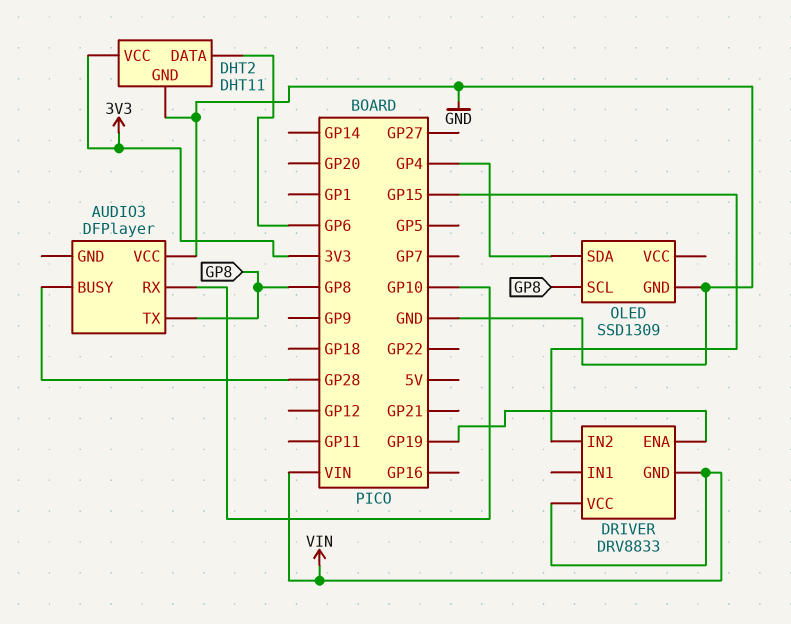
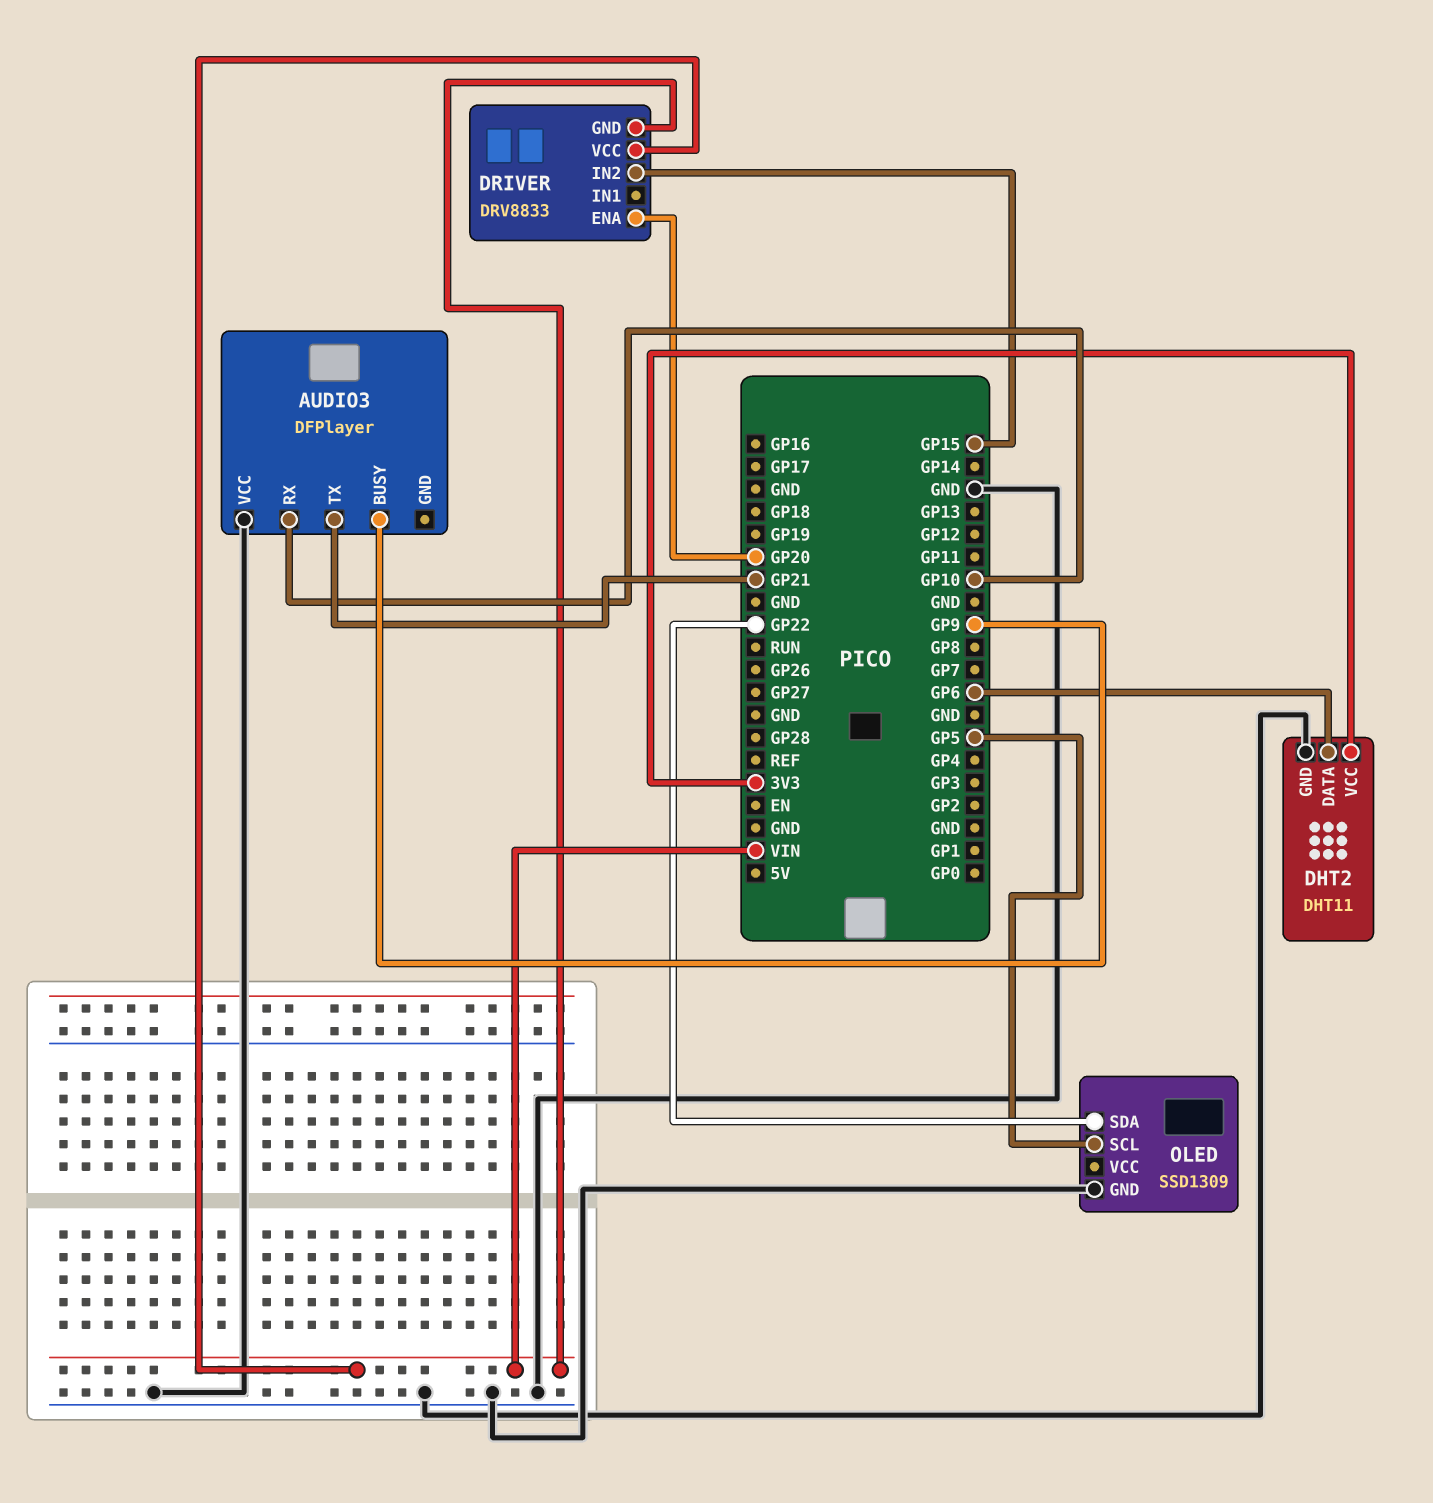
AUDIO3 pin BUSY: GP28 -> GP9
AUDIO3 pin TX: GP8 -> GP21
DRIVER pin ENA: GP19 -> GP20
OLED pin SCL: GP8 -> GP5
OLED pin SDA: GP4 -> GP22

